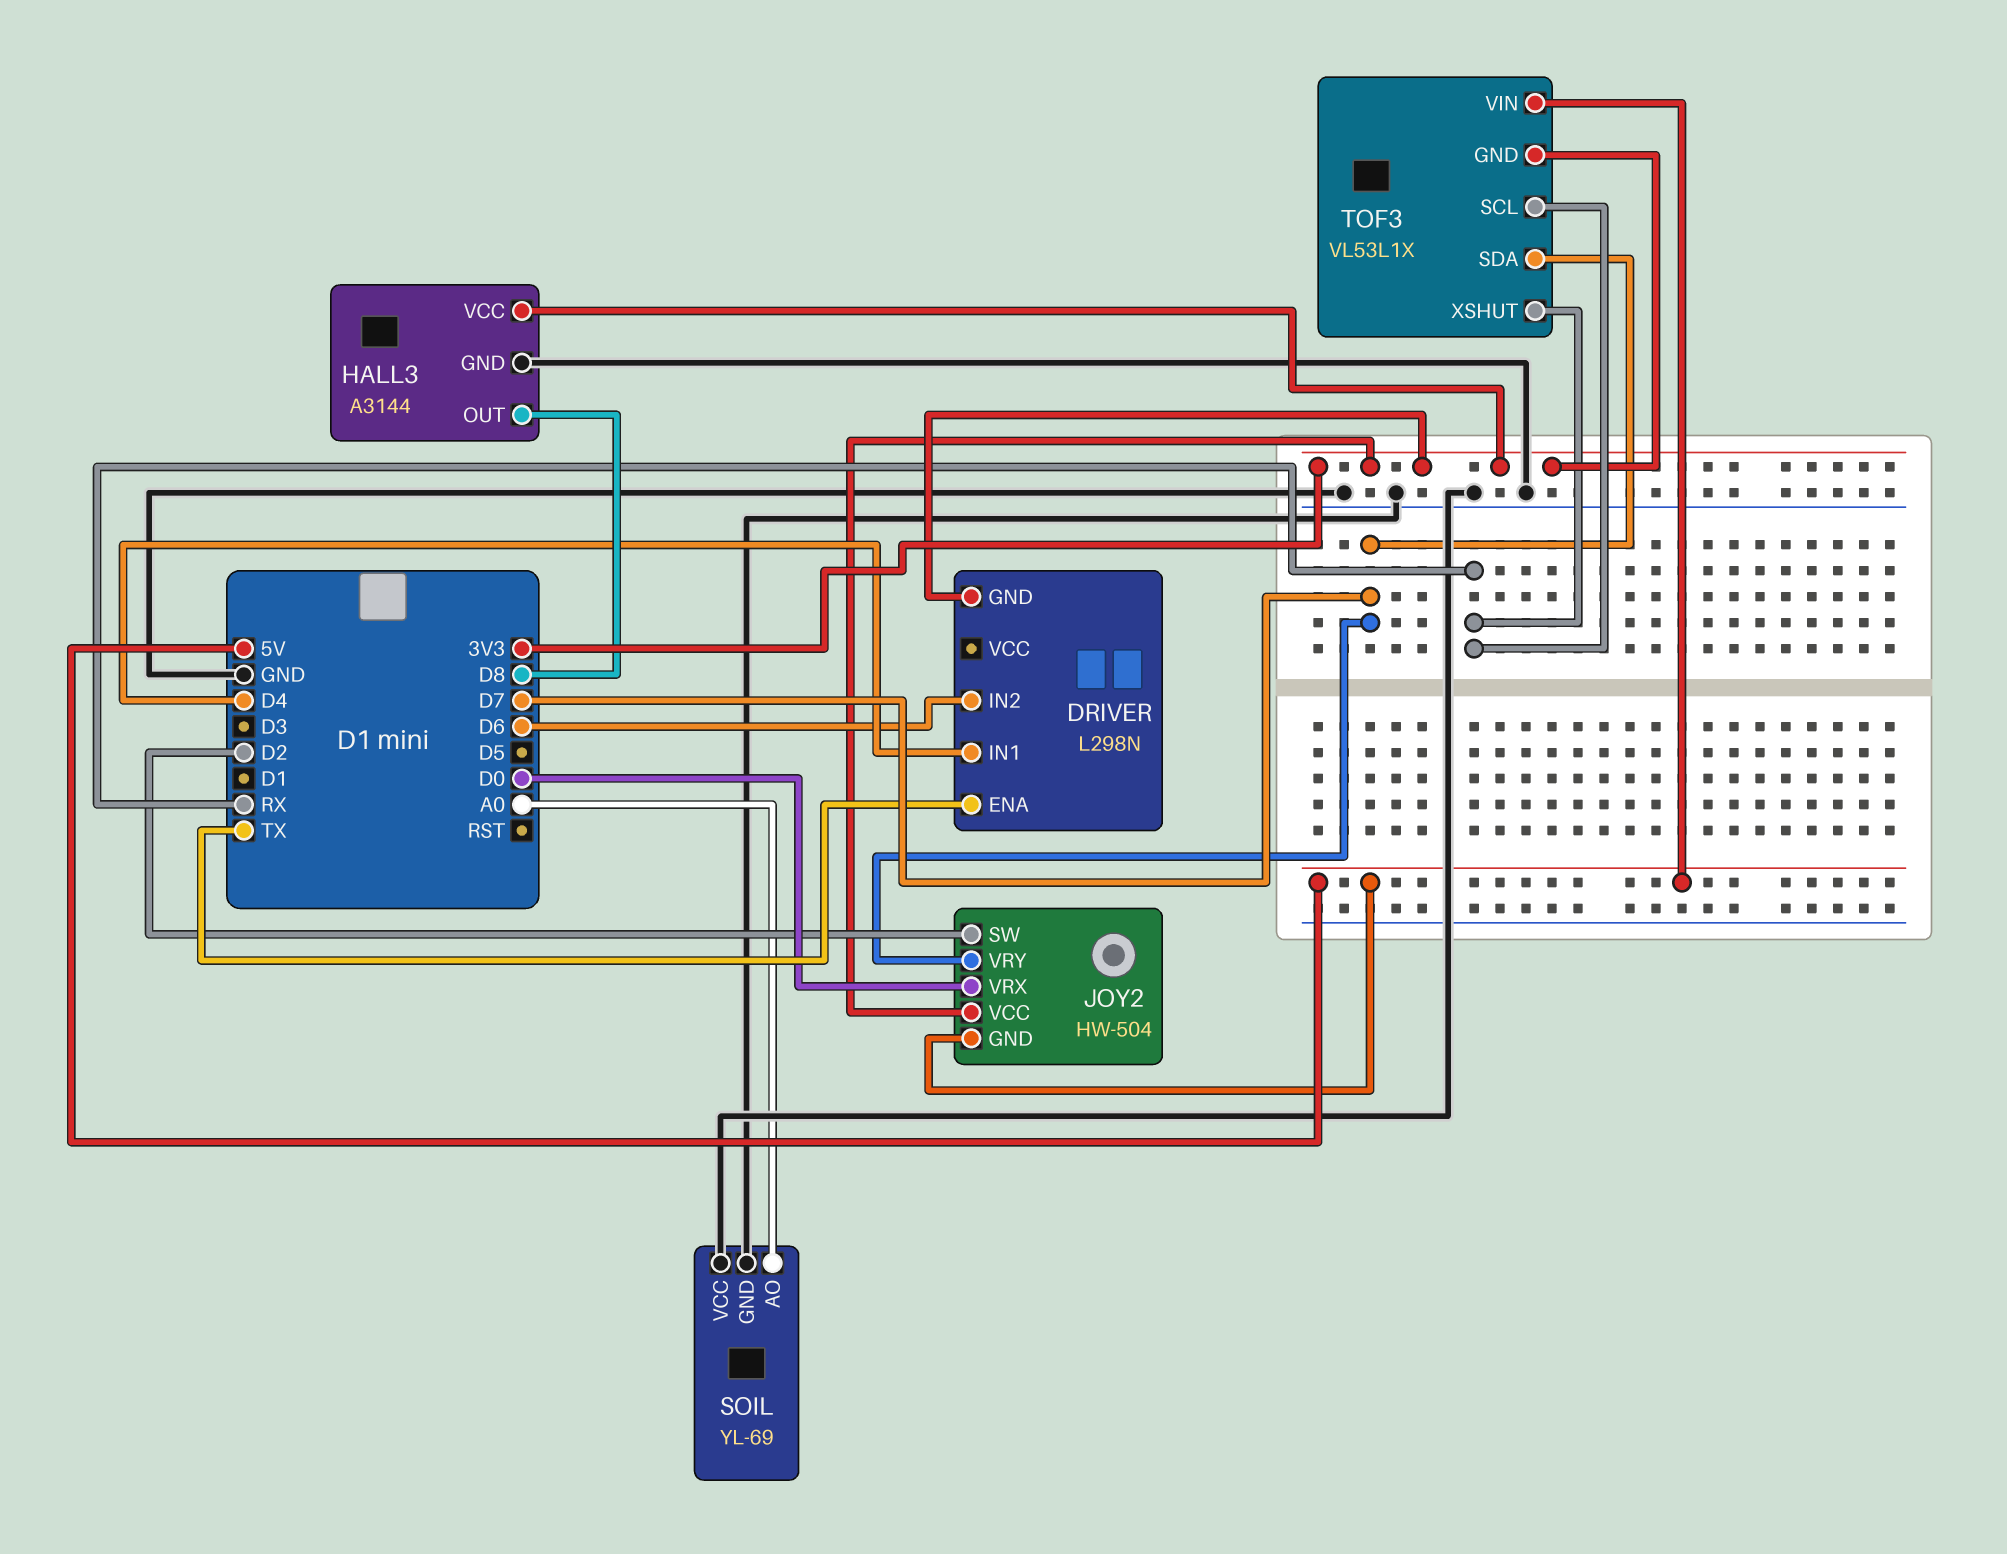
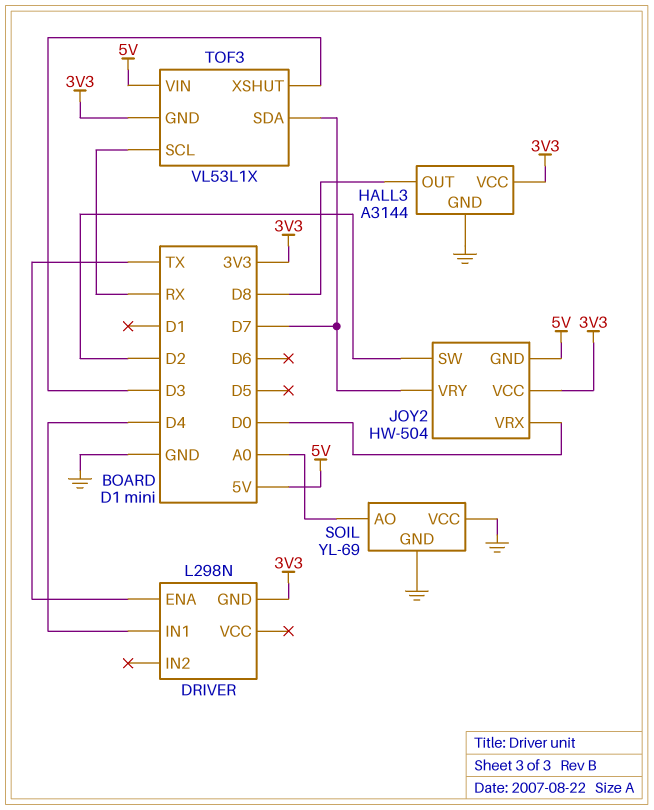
DRIVER pin IN2: D6 -> none
TOF3 pin XSHUT: RX -> D3

